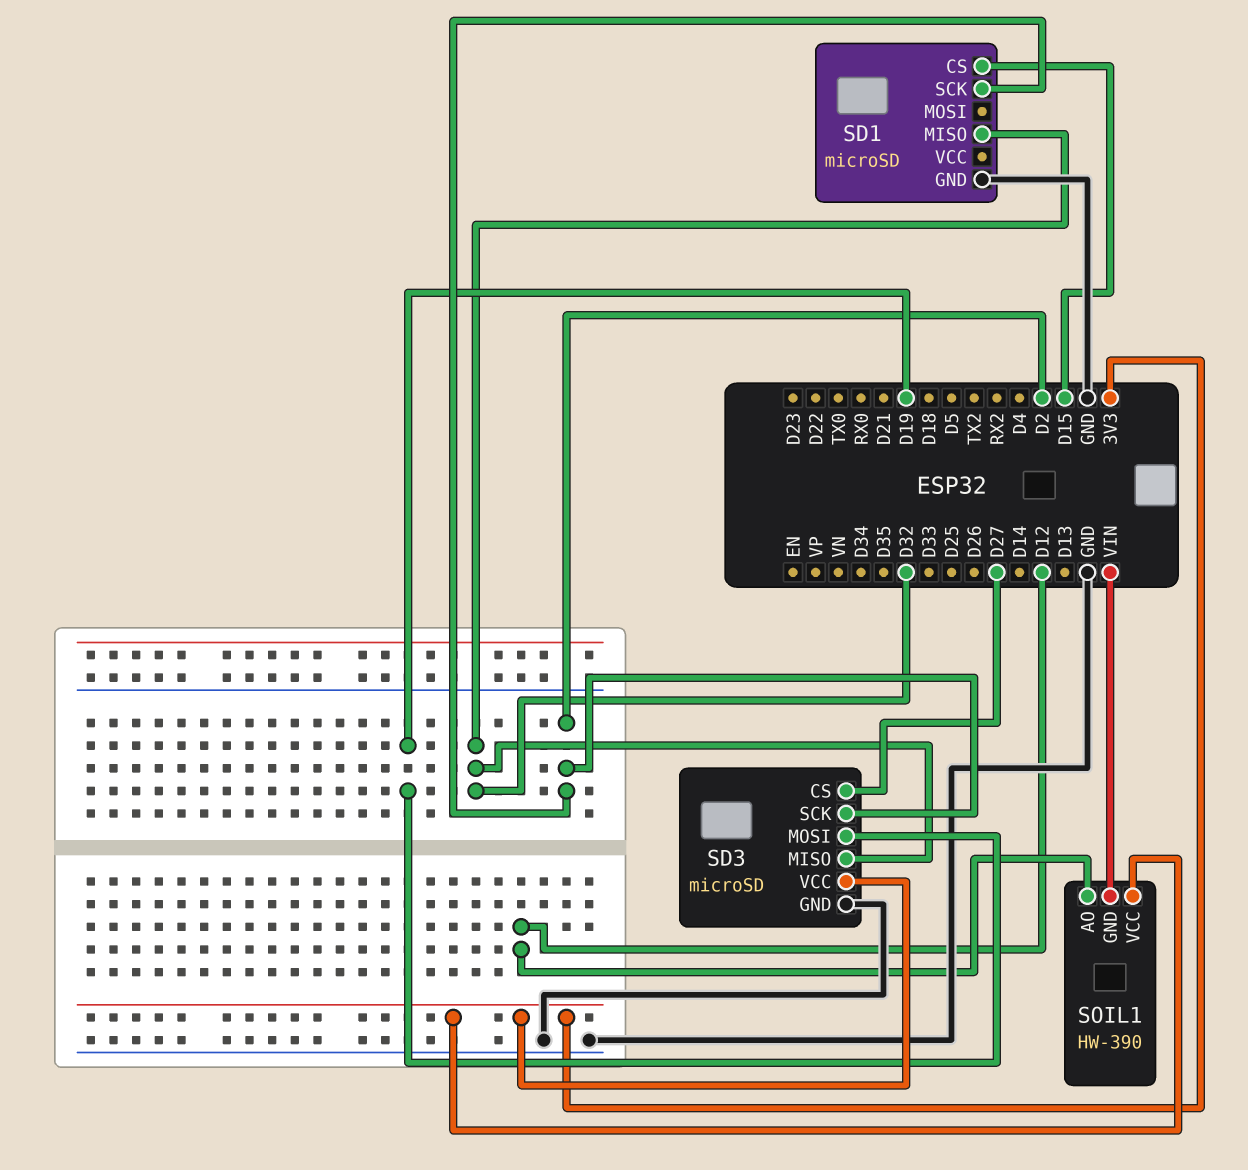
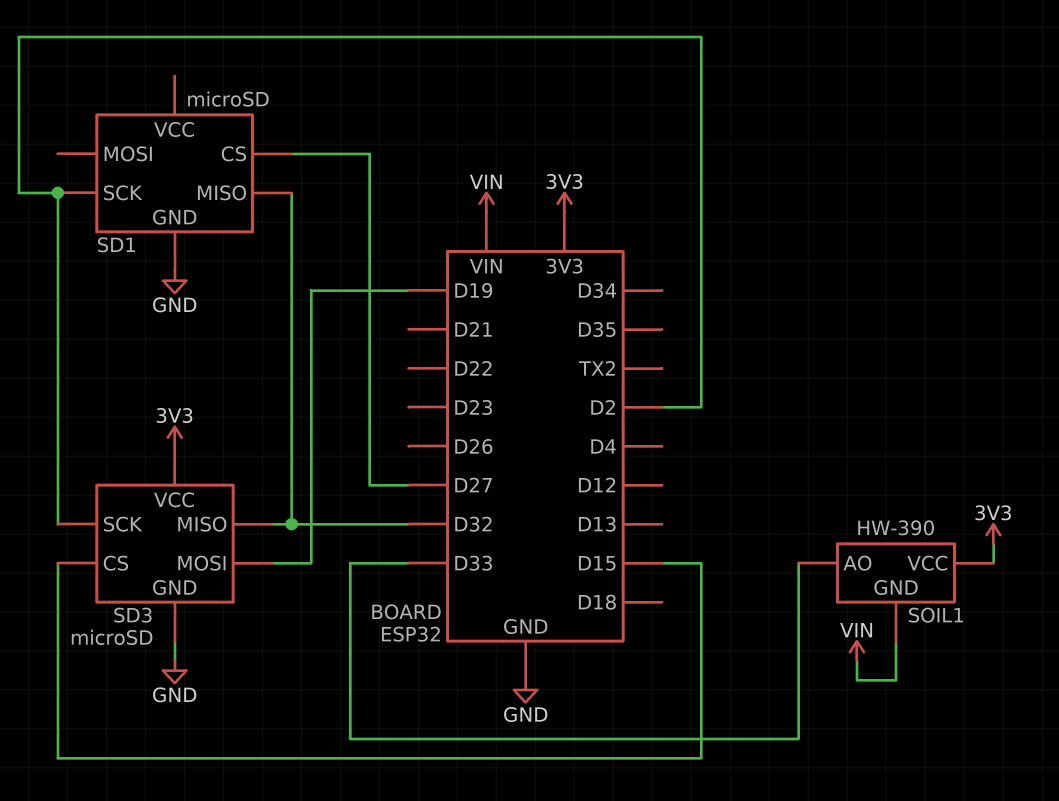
SD1 pin CS: D15 -> D27
SD3 pin CS: D27 -> D15
SOIL1 pin AO: D12 -> D33

